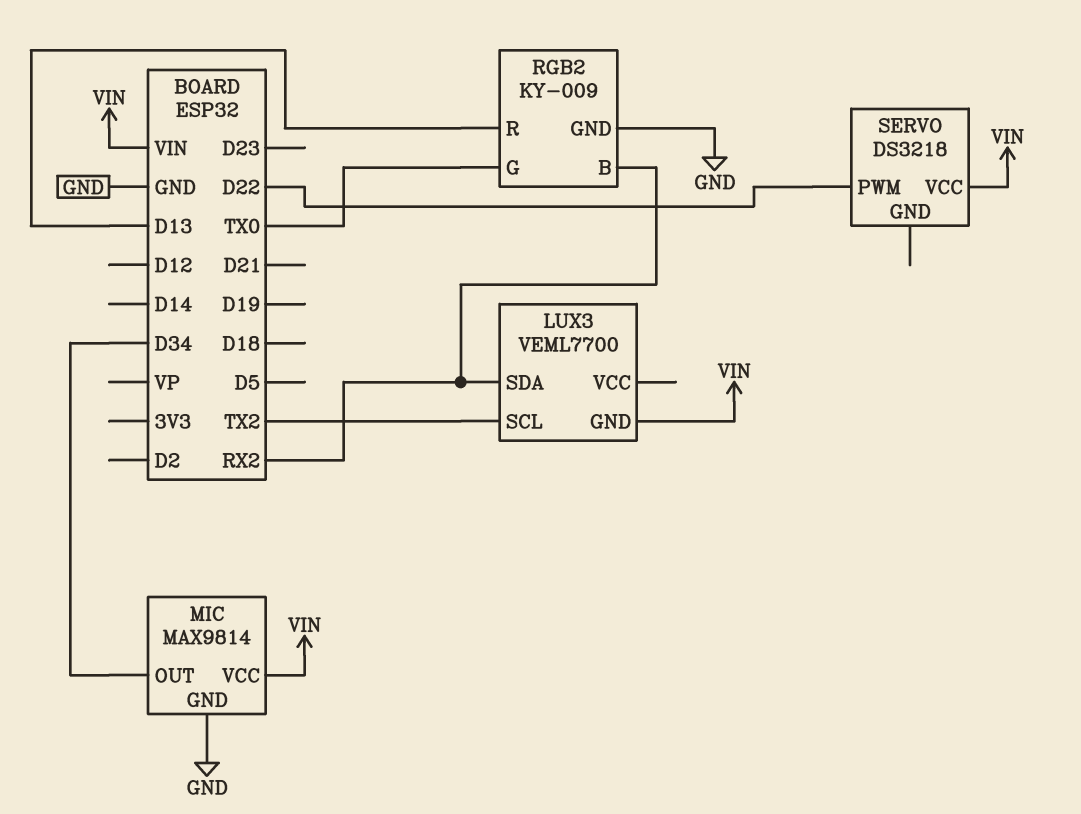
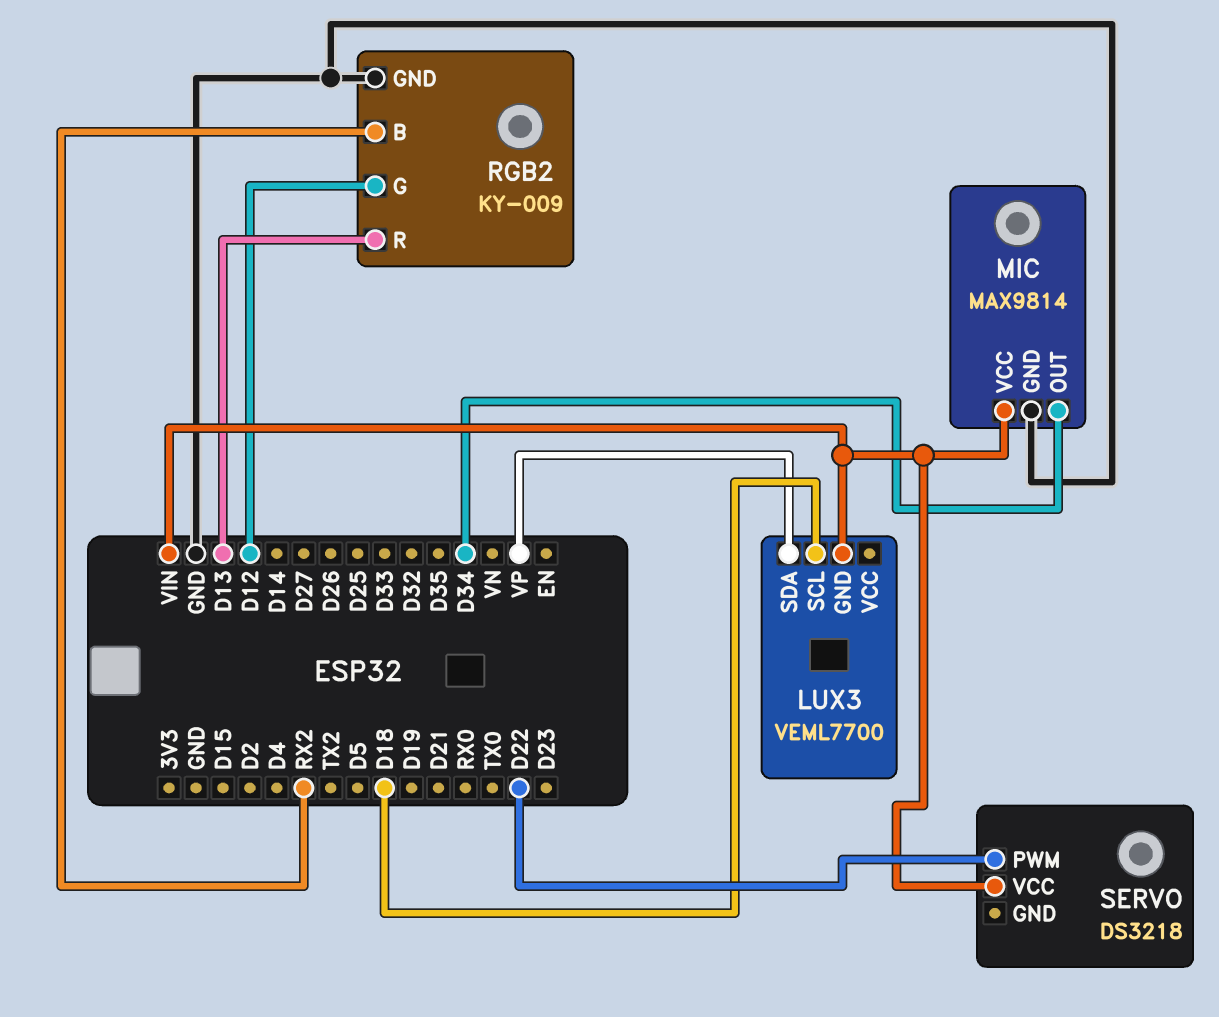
LUX3 pin SCL: TX2 -> D18
LUX3 pin SDA: RX2 -> VP
RGB2 pin G: TX0 -> D12

